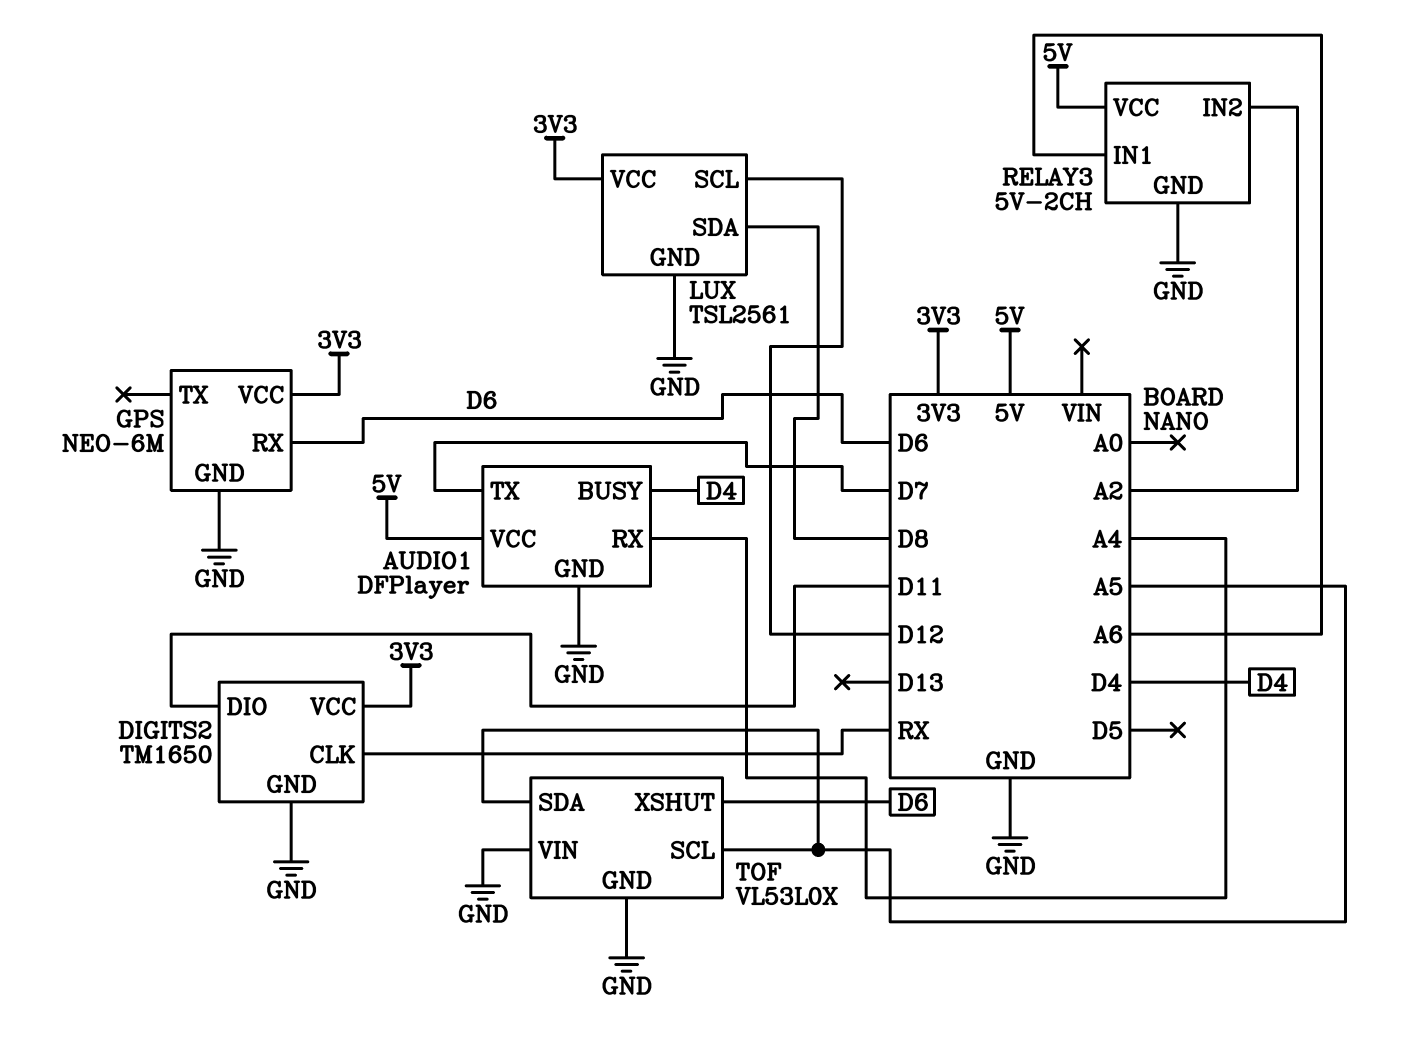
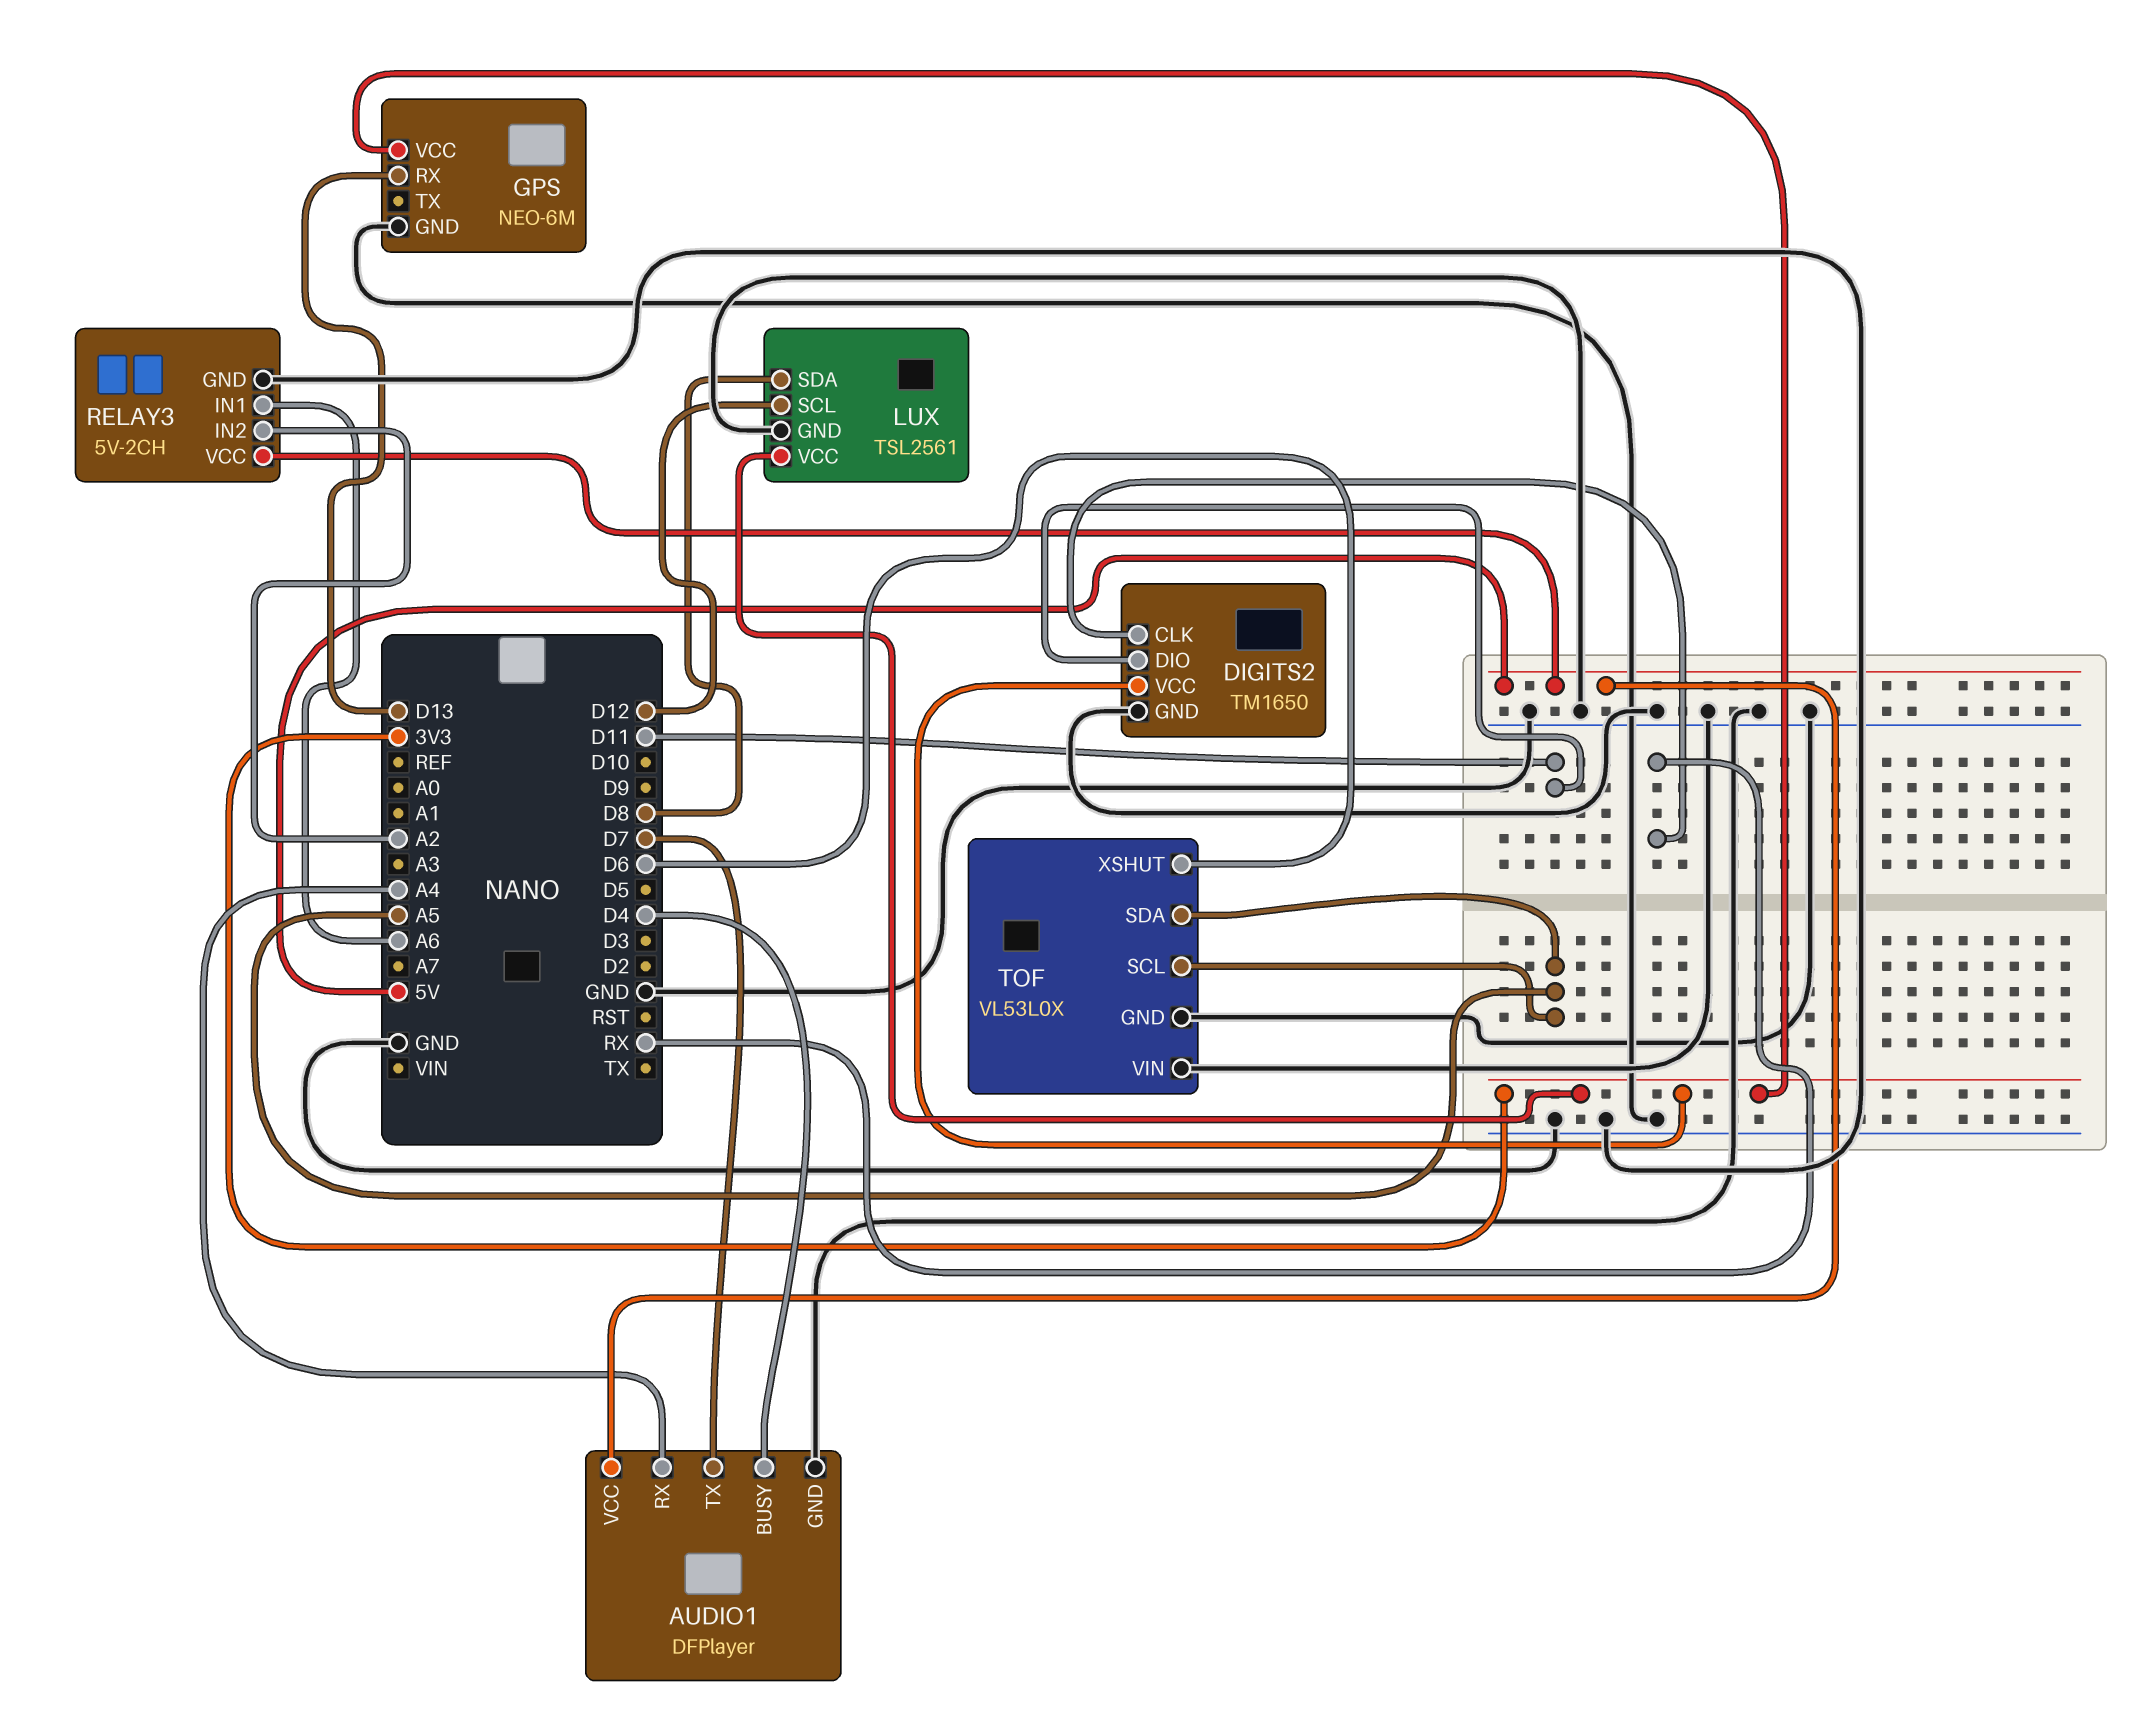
GPS pin RX: D6 -> D13

